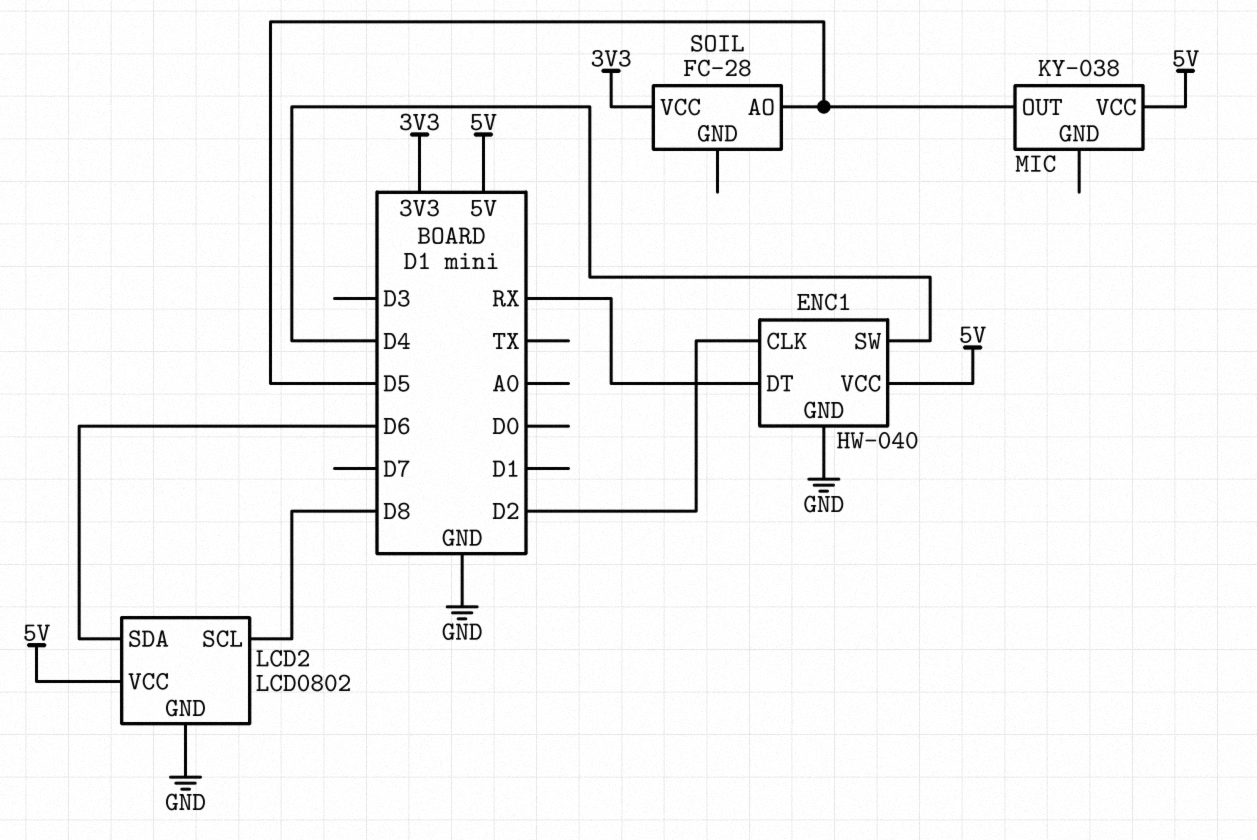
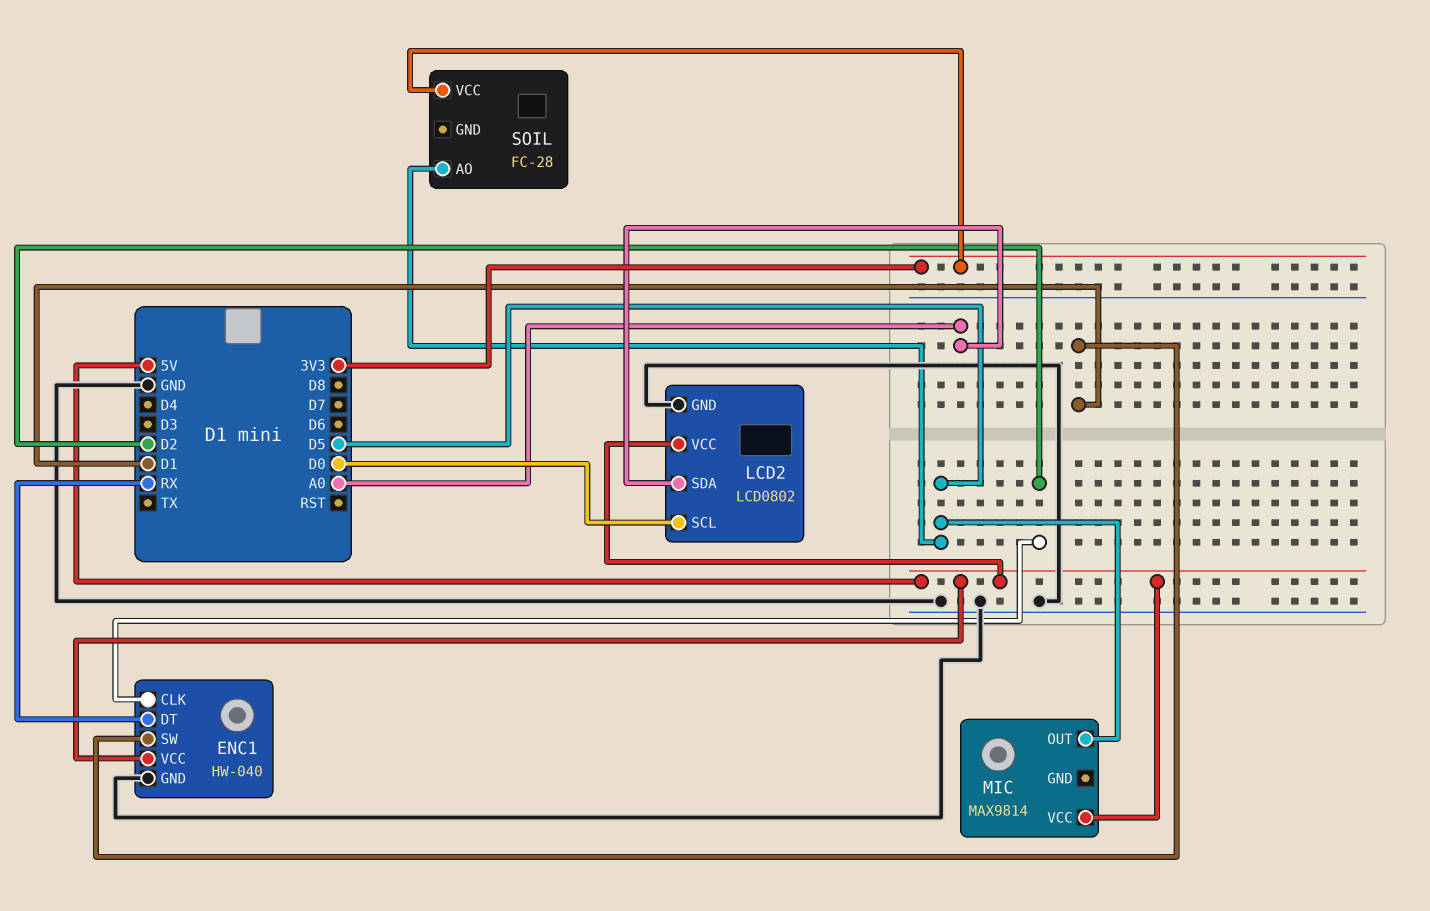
ENC1 pin SW: D4 -> D1
LCD2 pin SCL: D8 -> D0
LCD2 pin SDA: D6 -> A0
MIC: KY-038 -> MAX9814

